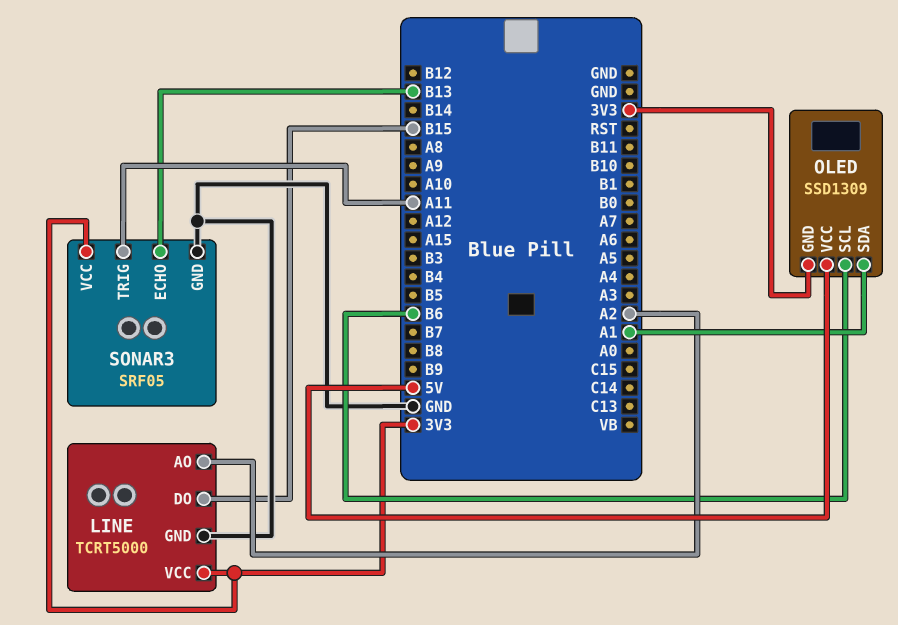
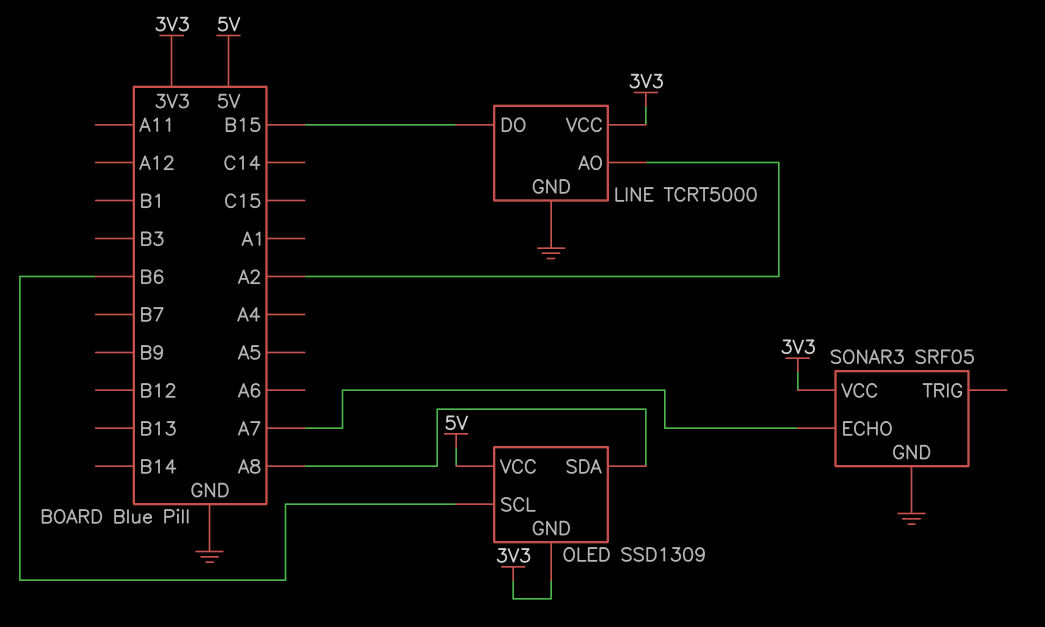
OLED pin SDA: A1 -> A8
SONAR3 pin ECHO: B13 -> A7
SONAR3 pin TRIG: A11 -> none

